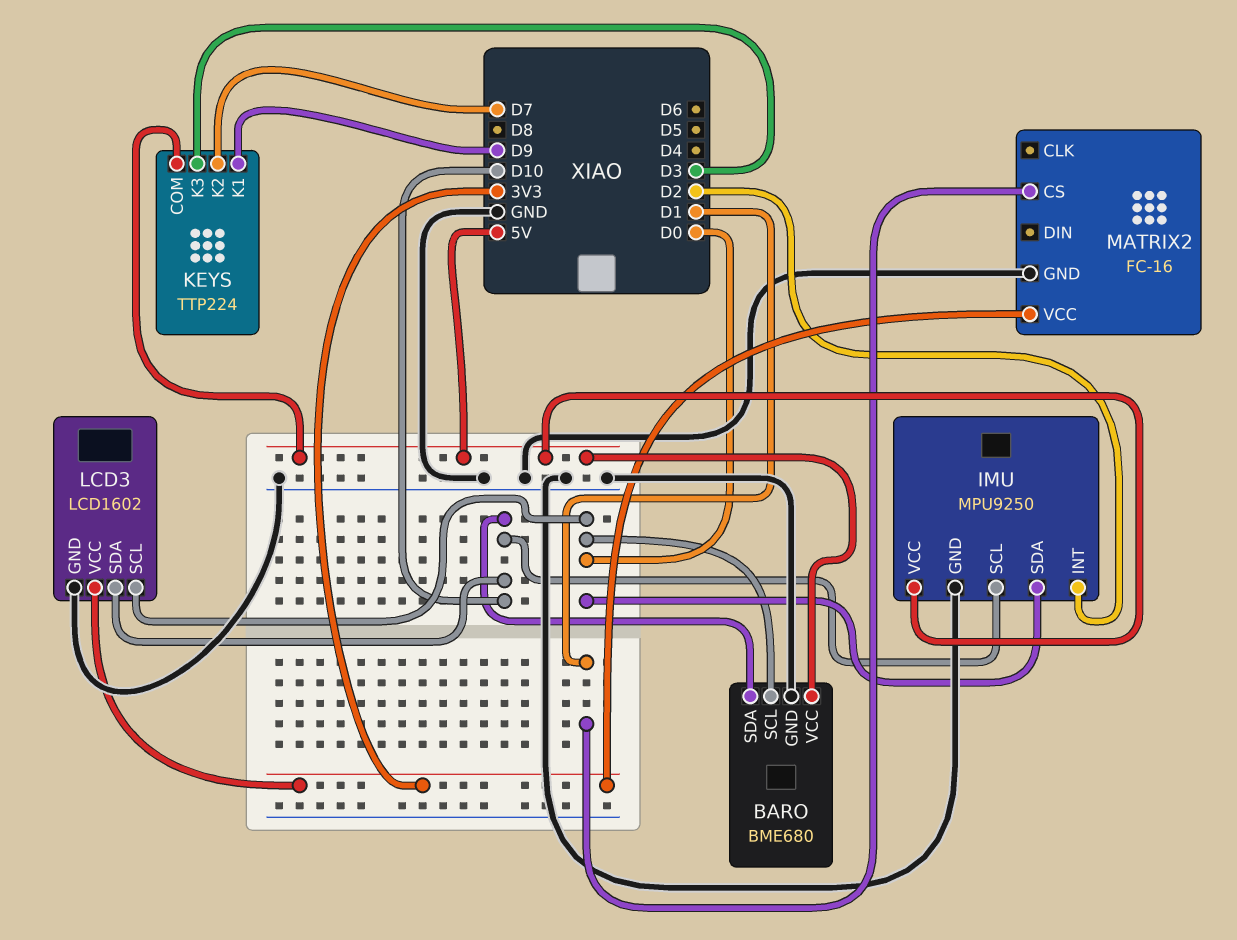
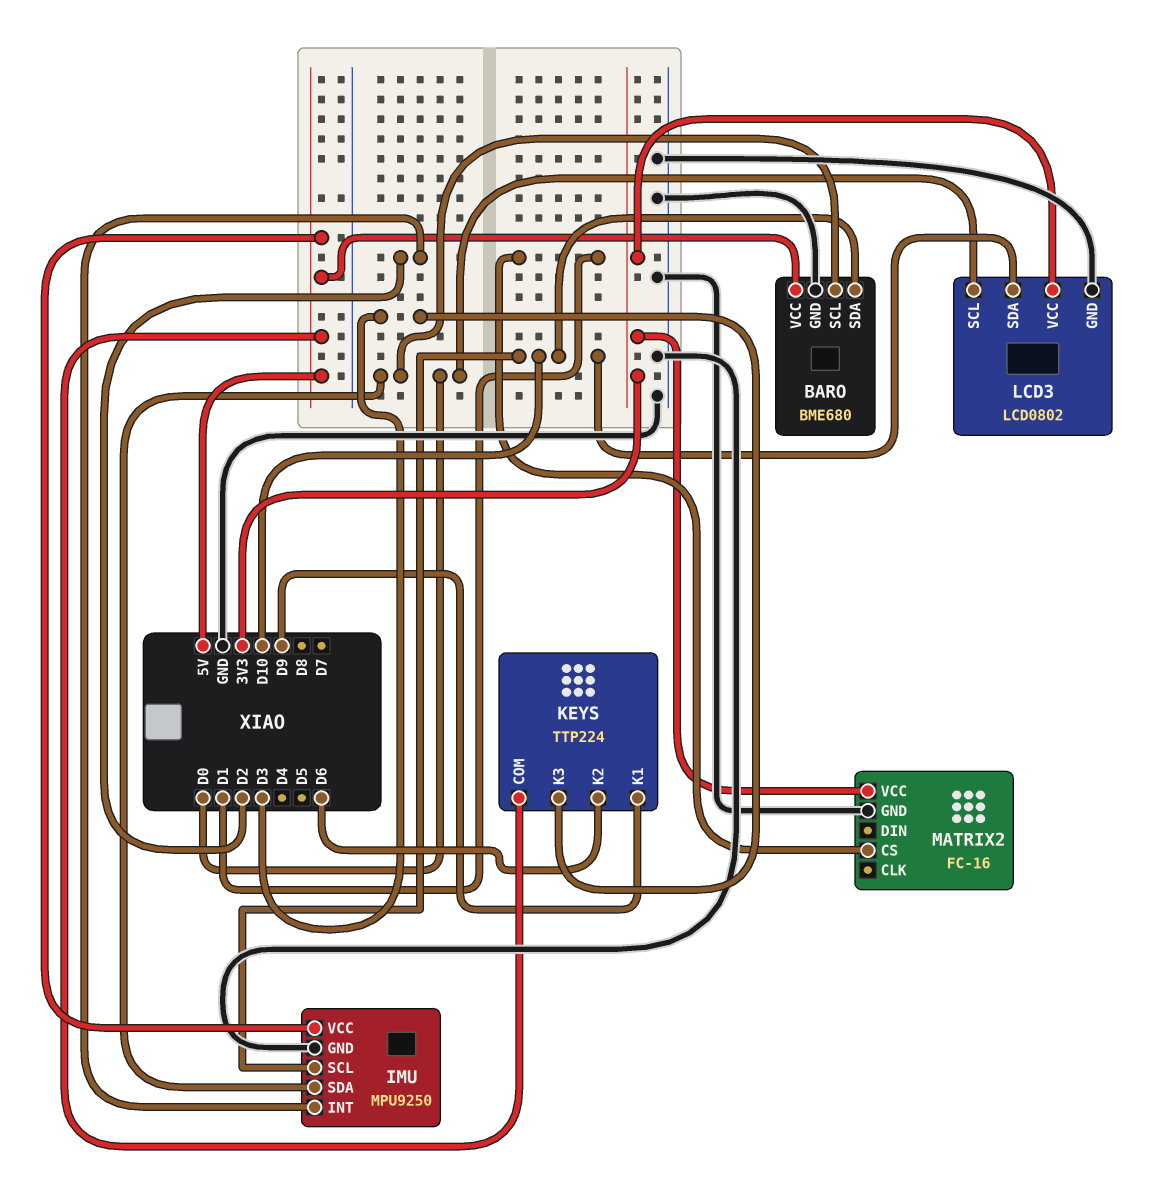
KEYS pin K2: D7 -> D6
LCD3: LCD1602 -> LCD0802

